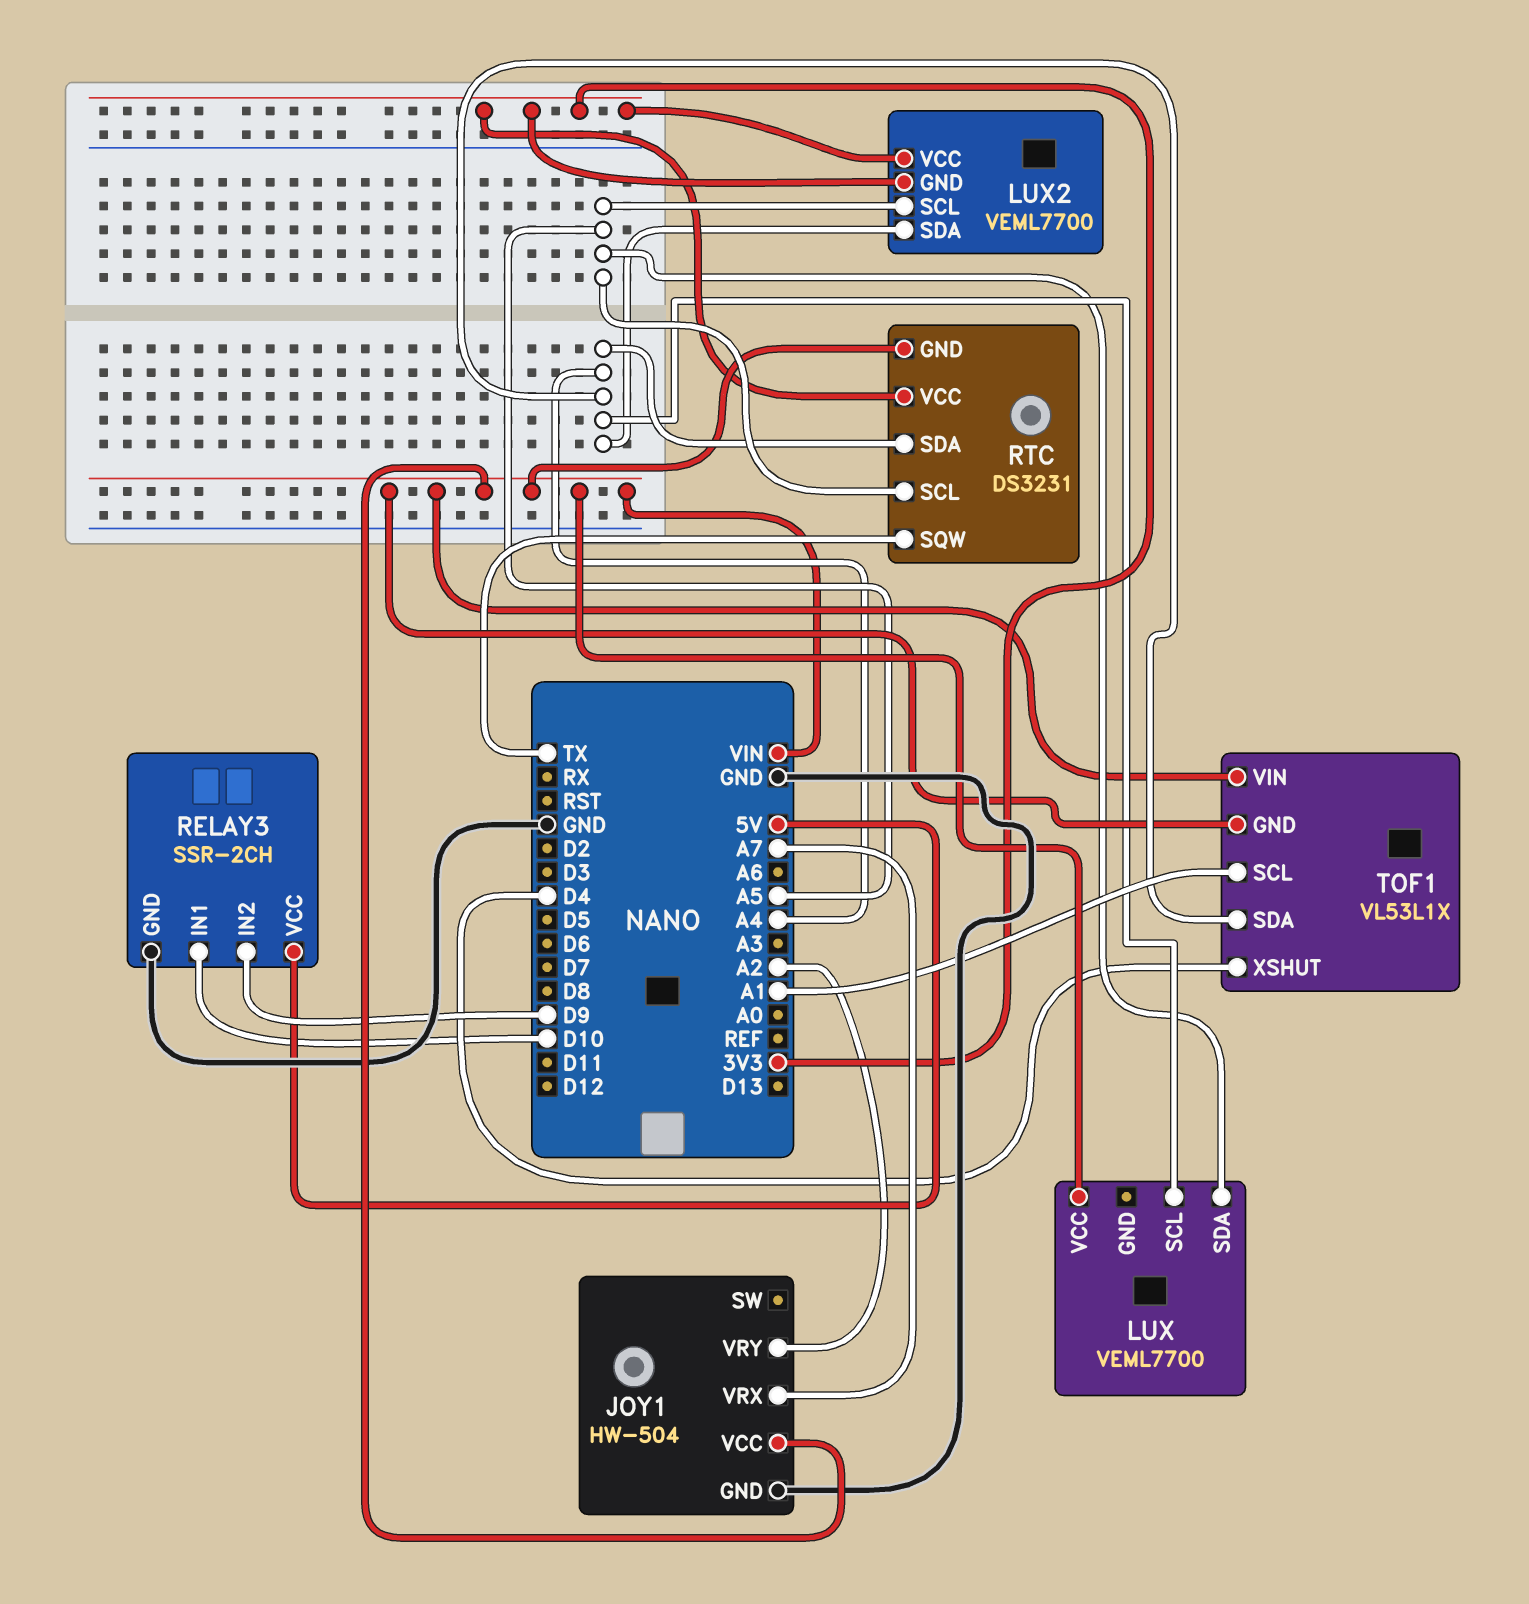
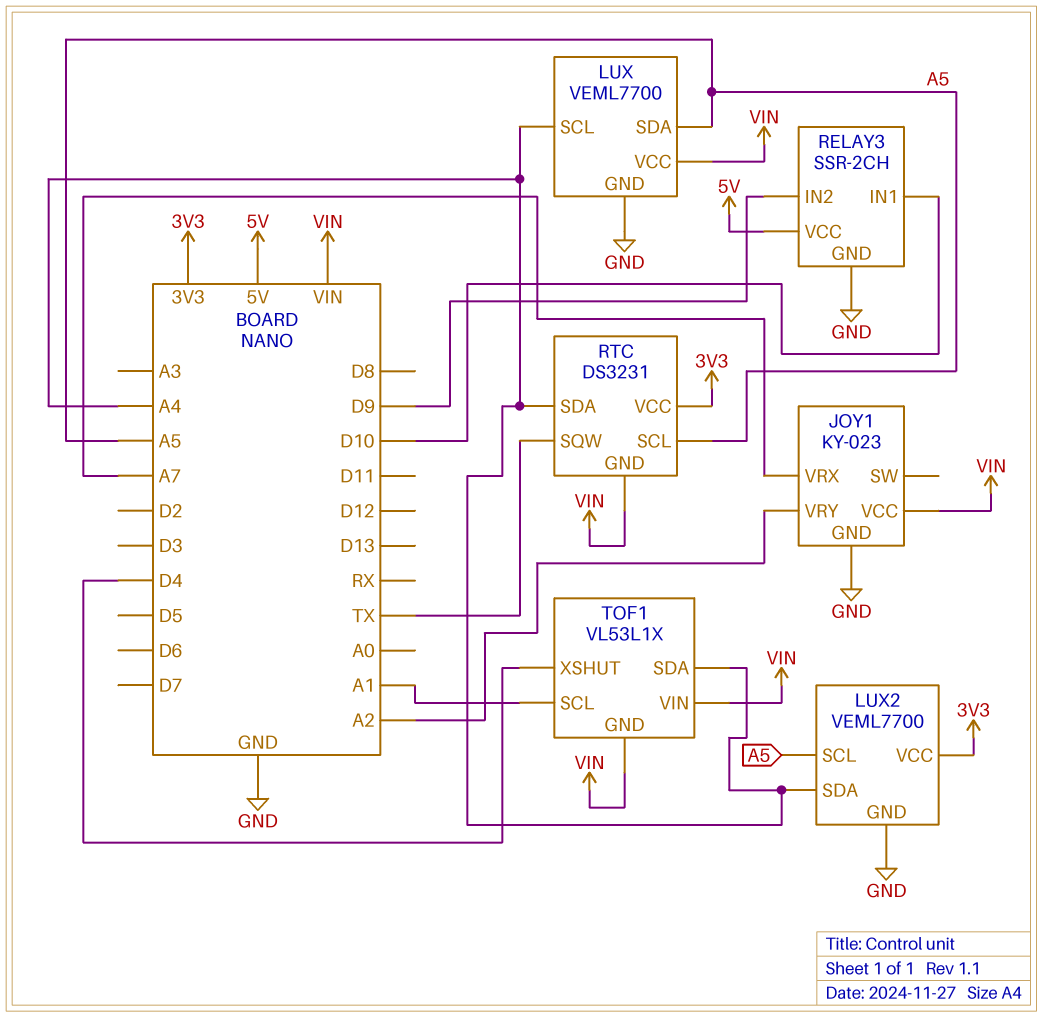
JOY1: HW-504 -> KY-023
LUX pin GND: none -> GND
LUX2 pin GND: 3V3 -> GND

